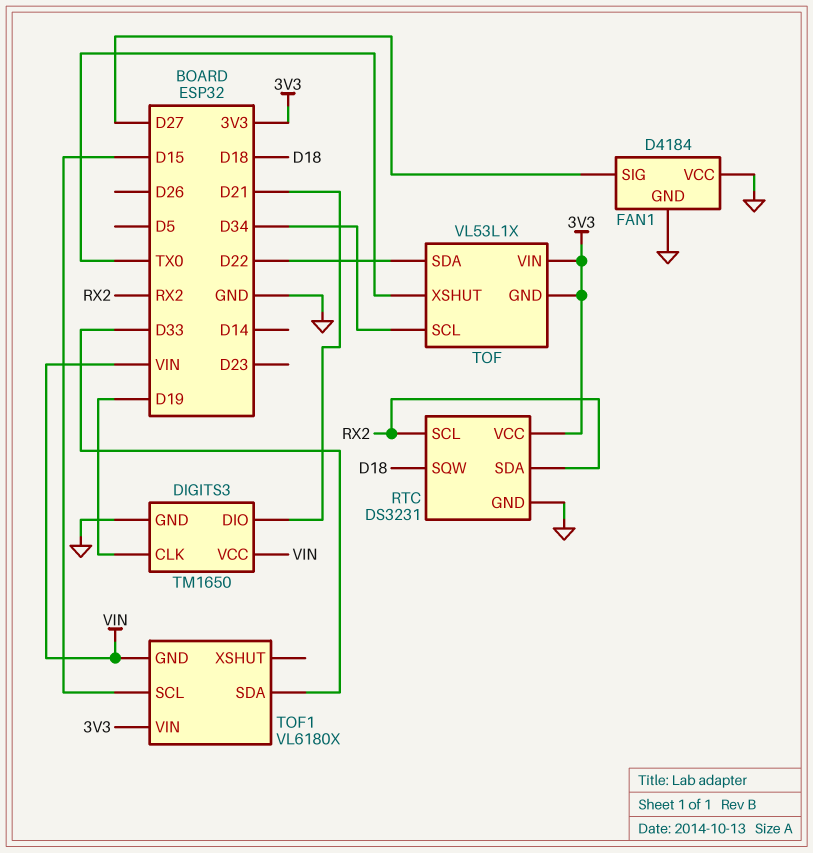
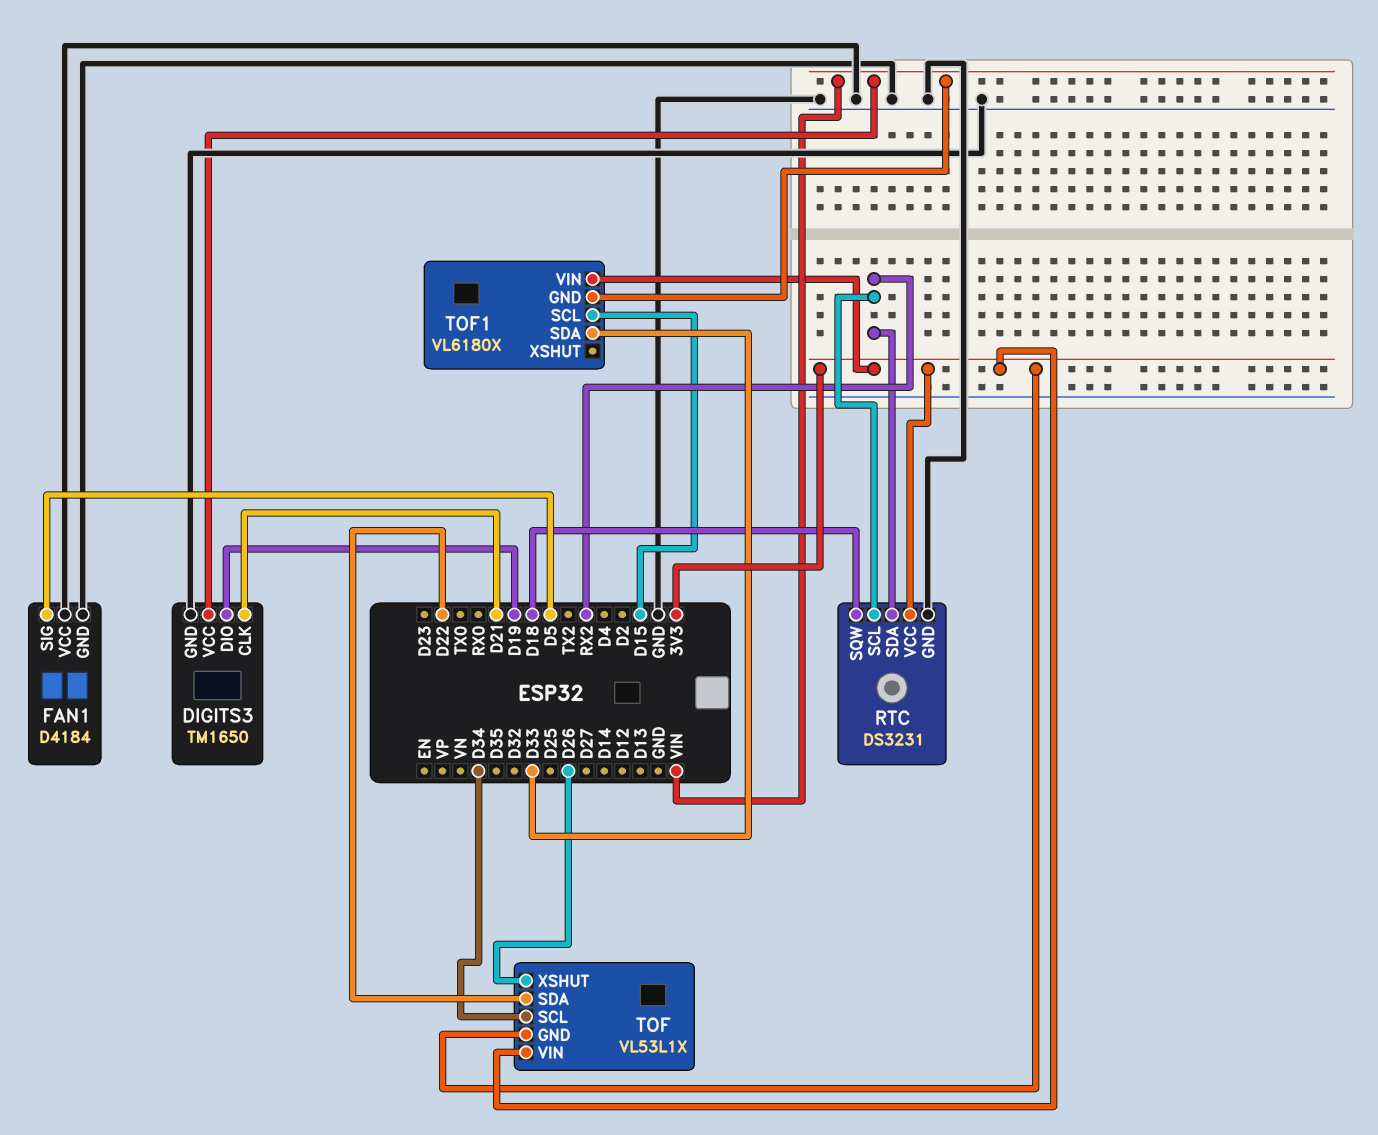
DIGITS3 pin CLK: D19 -> D21
DIGITS3 pin DIO: D21 -> D19
FAN1 pin SIG: D27 -> D5
TOF pin XSHUT: TX0 -> D26

